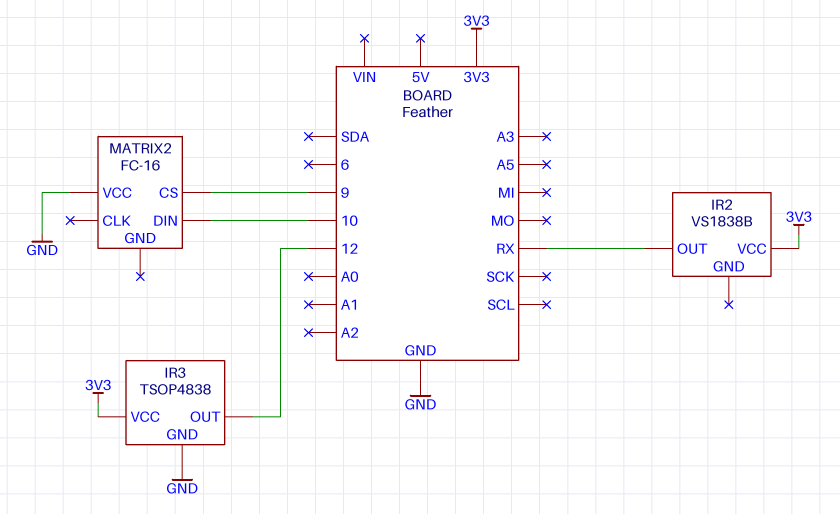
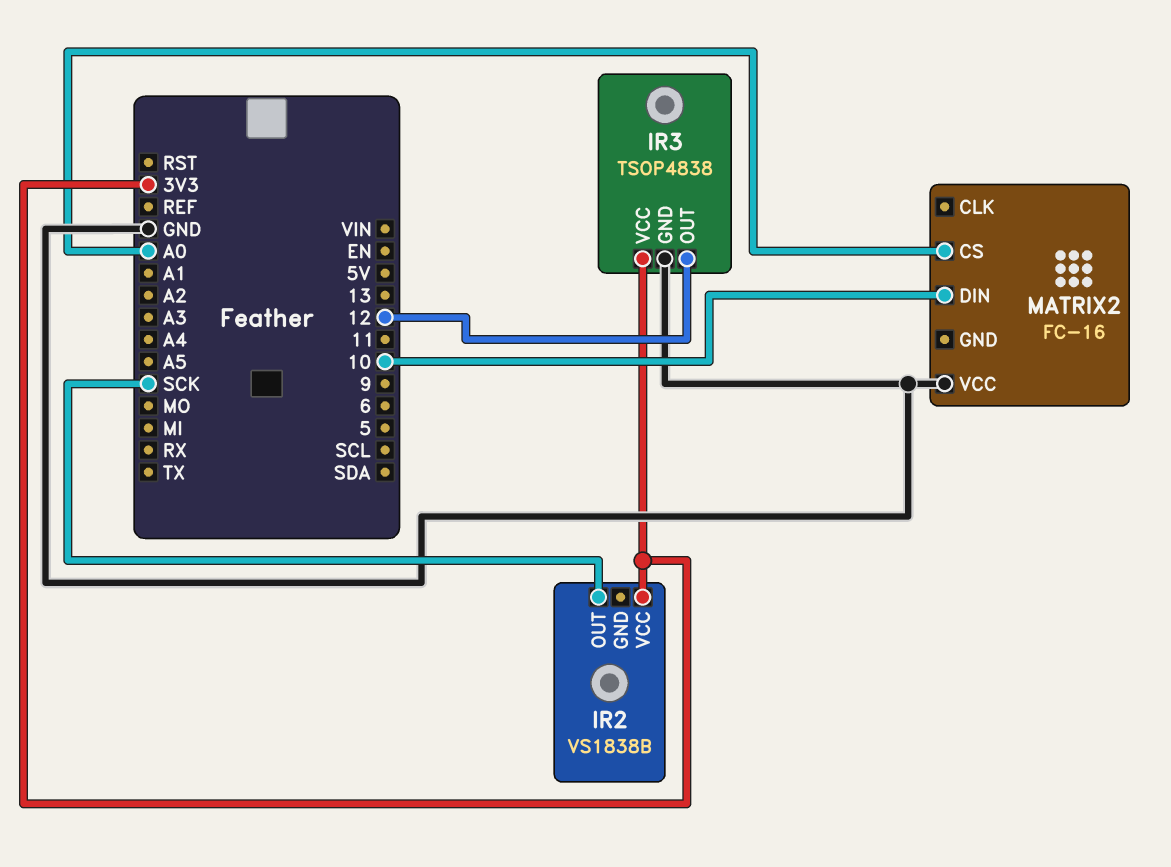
IR2 pin OUT: RX -> SCK
MATRIX2 pin CS: 9 -> A0

